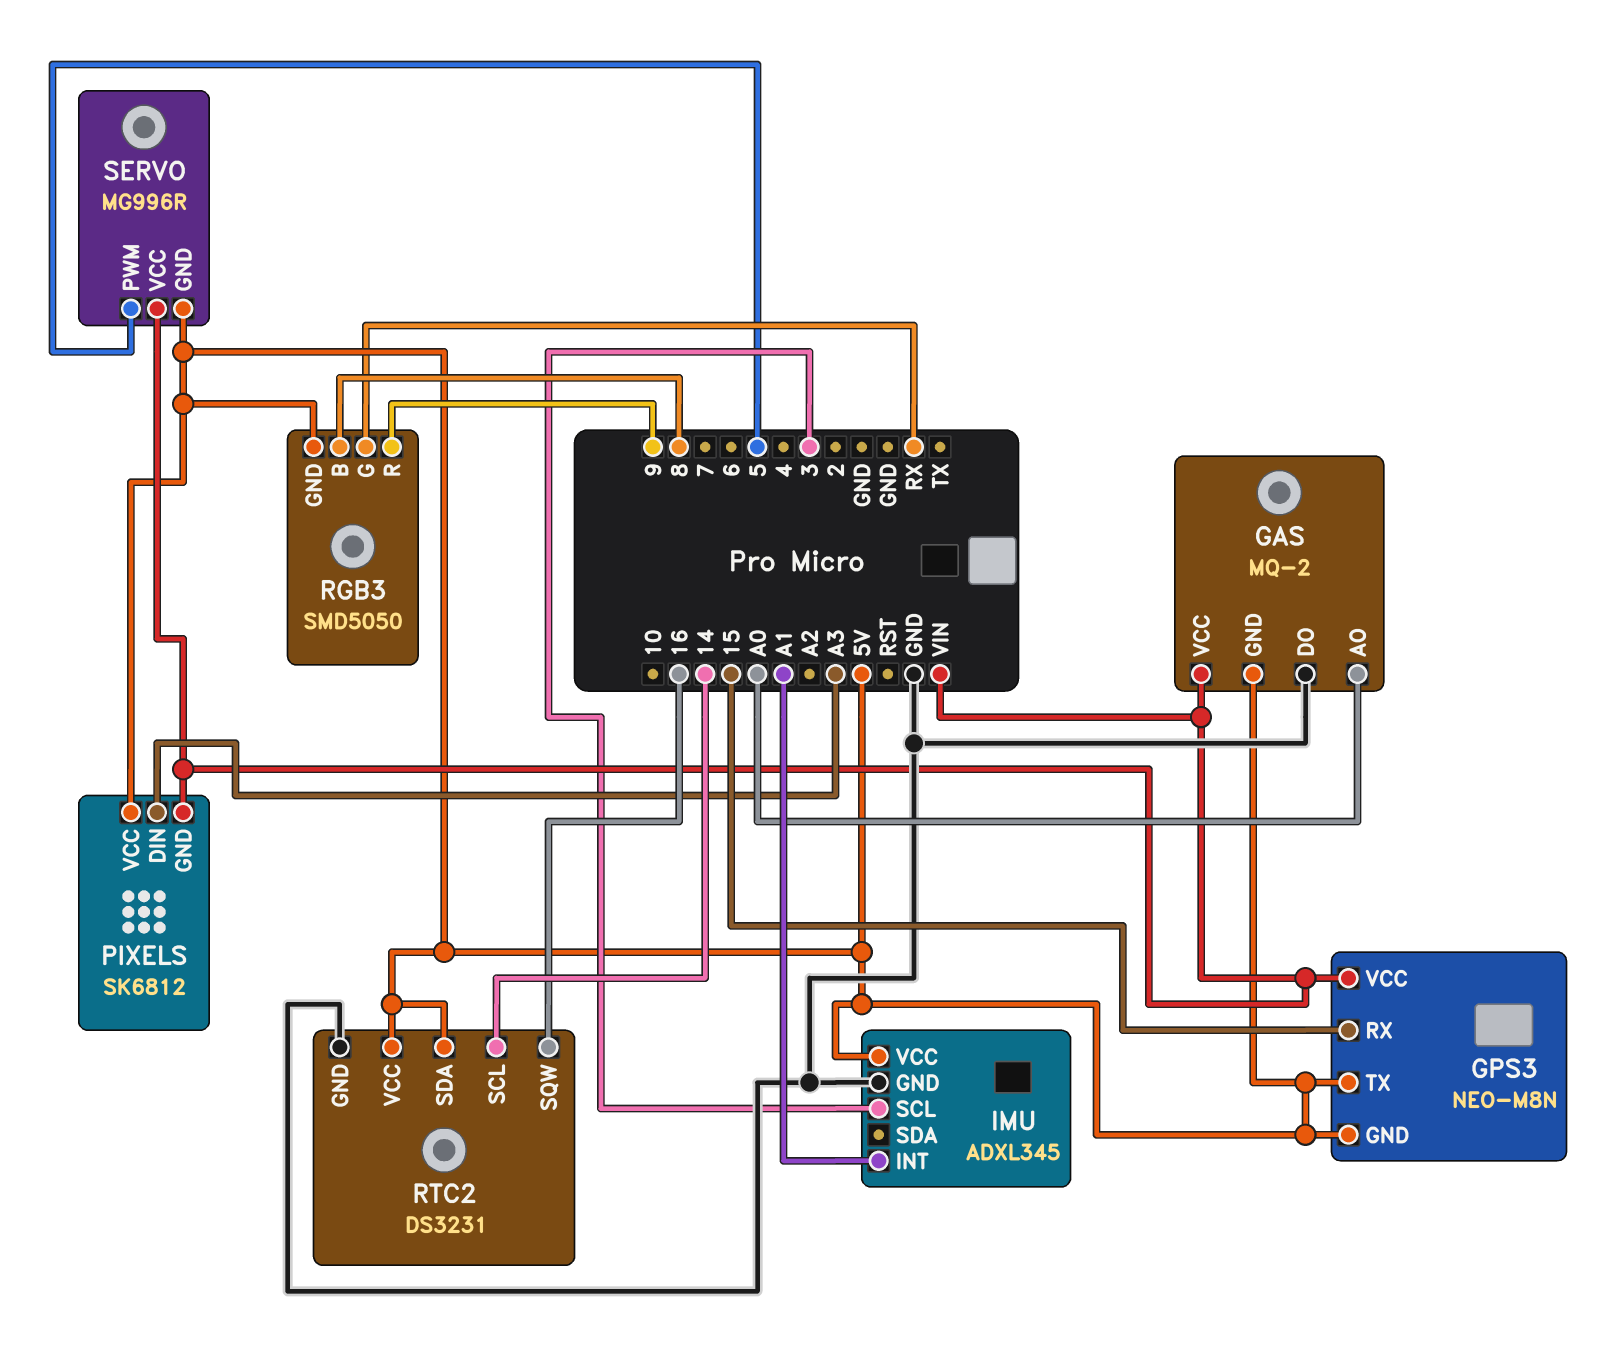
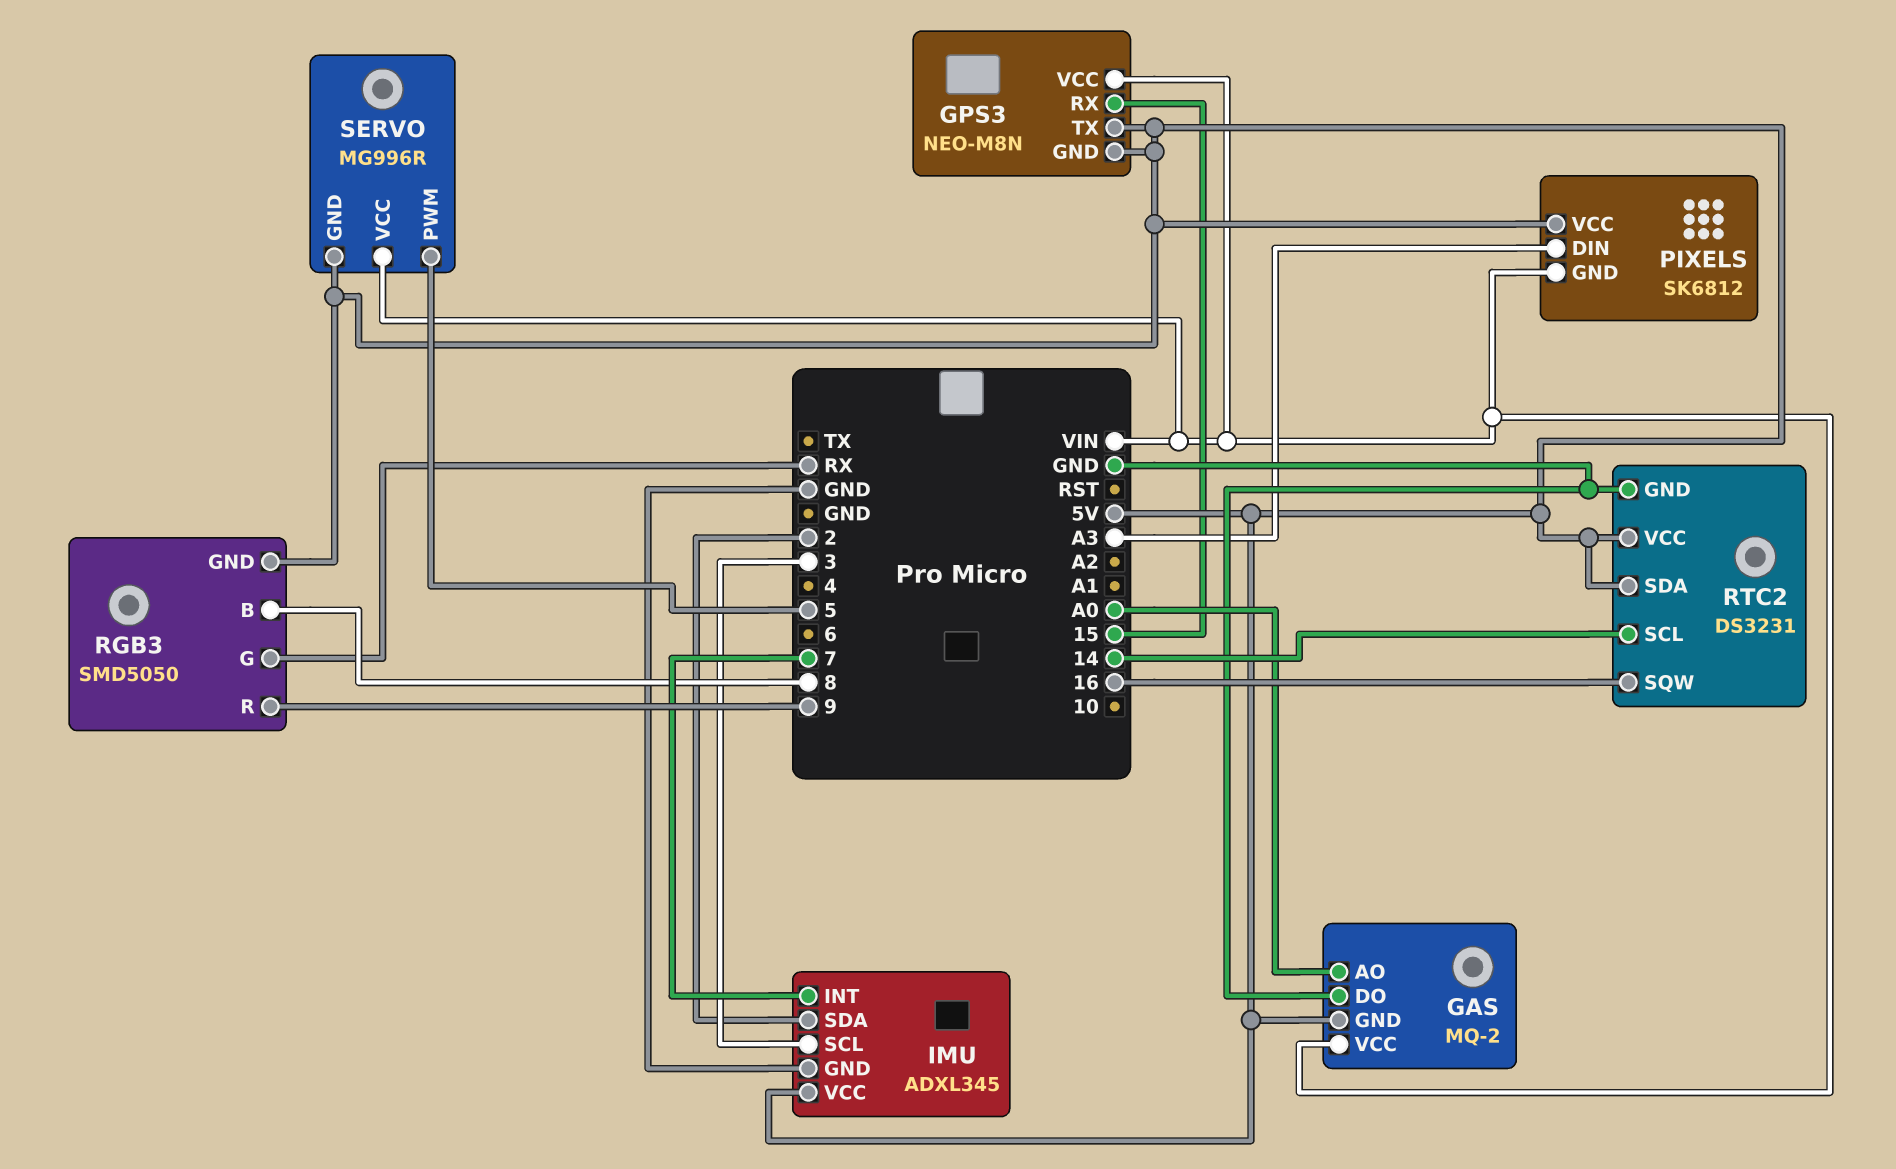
IMU pin INT: A1 -> 7
IMU pin SDA: none -> 2

